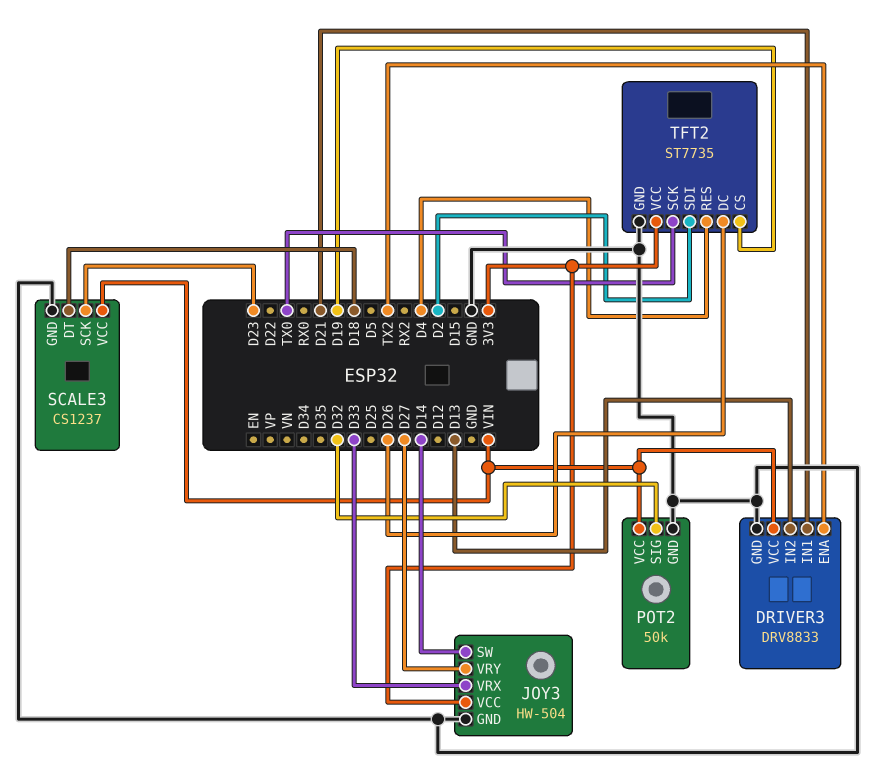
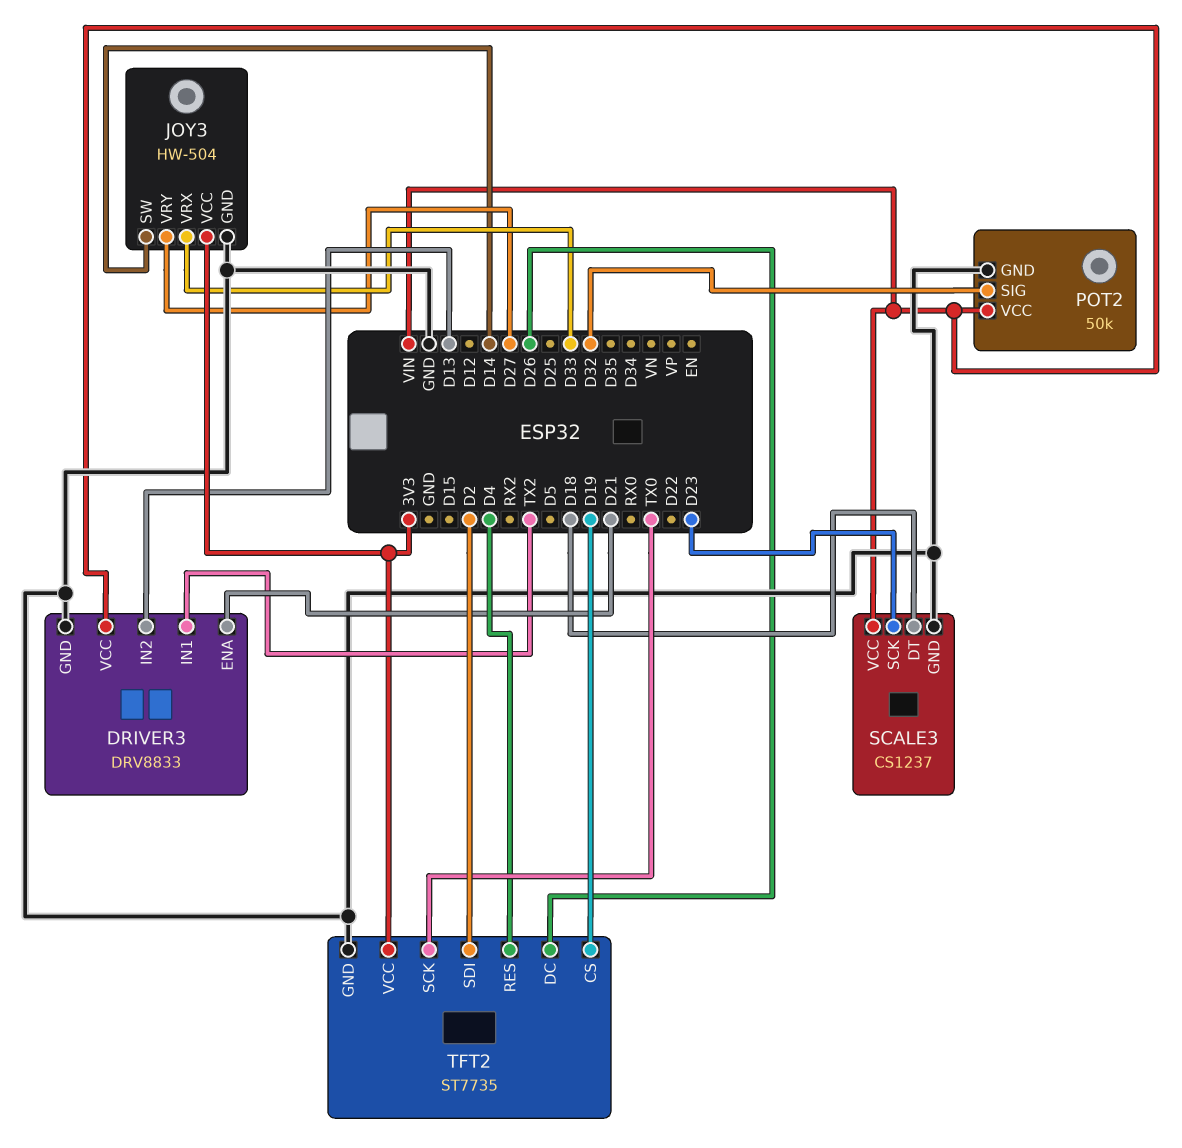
DRIVER3 pin ENA: TX2 -> D21
DRIVER3 pin IN1: D21 -> TX2

